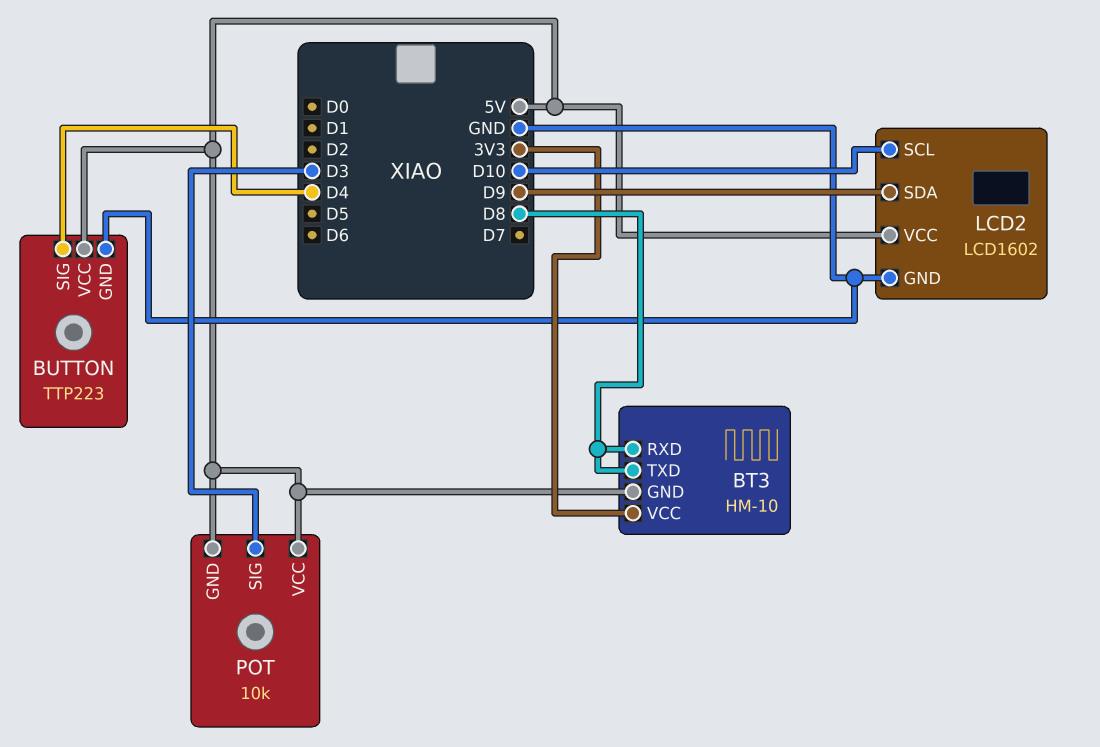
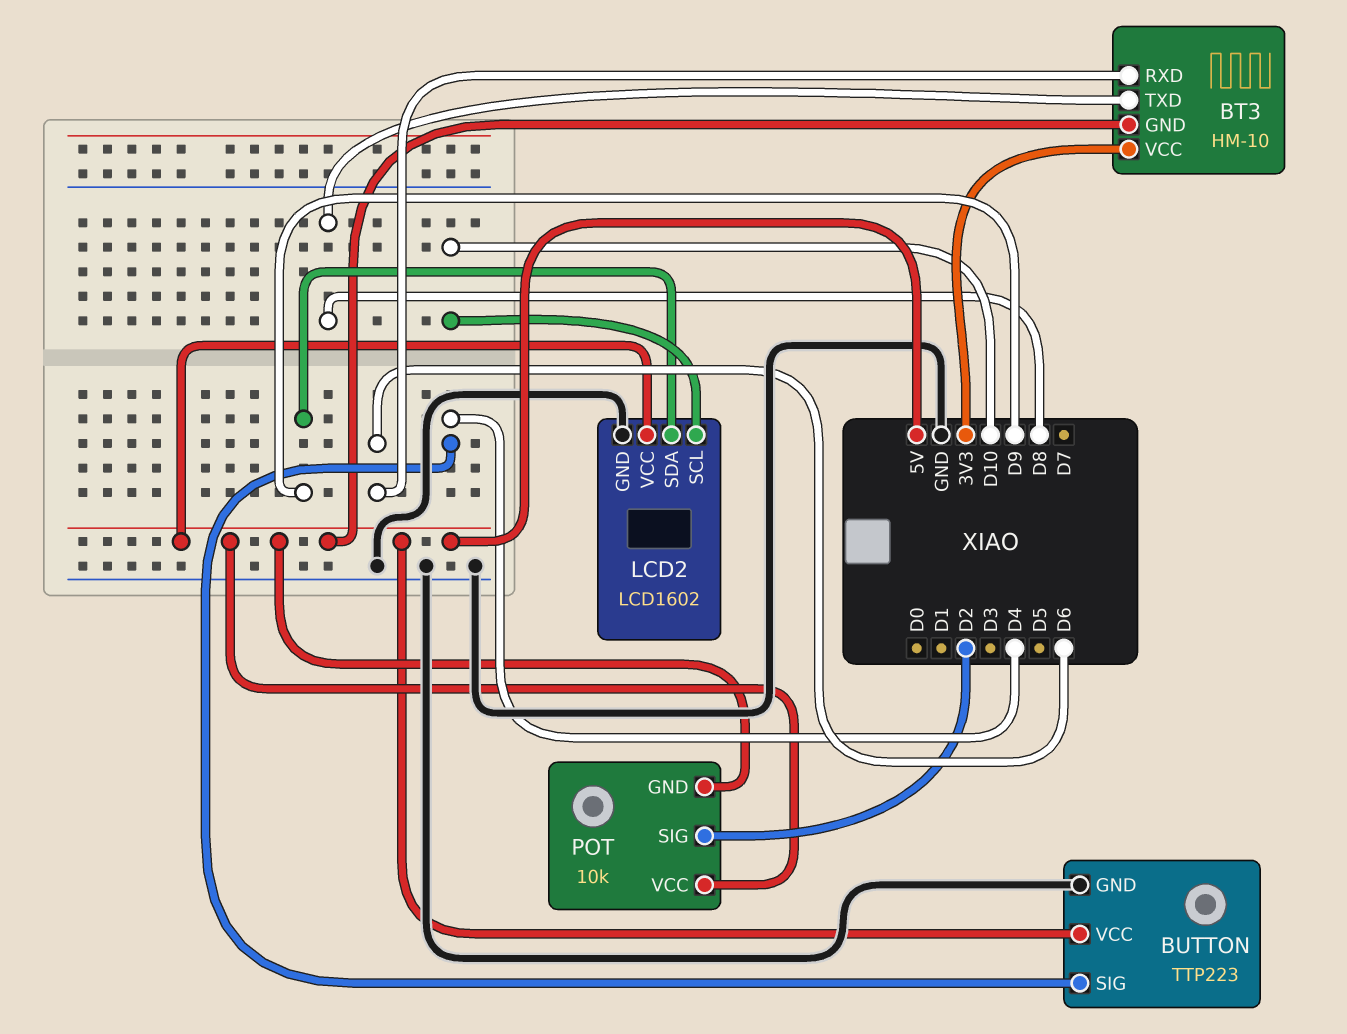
BT3 pin RXD: D8 -> D6
POT pin SIG: D3 -> D2

